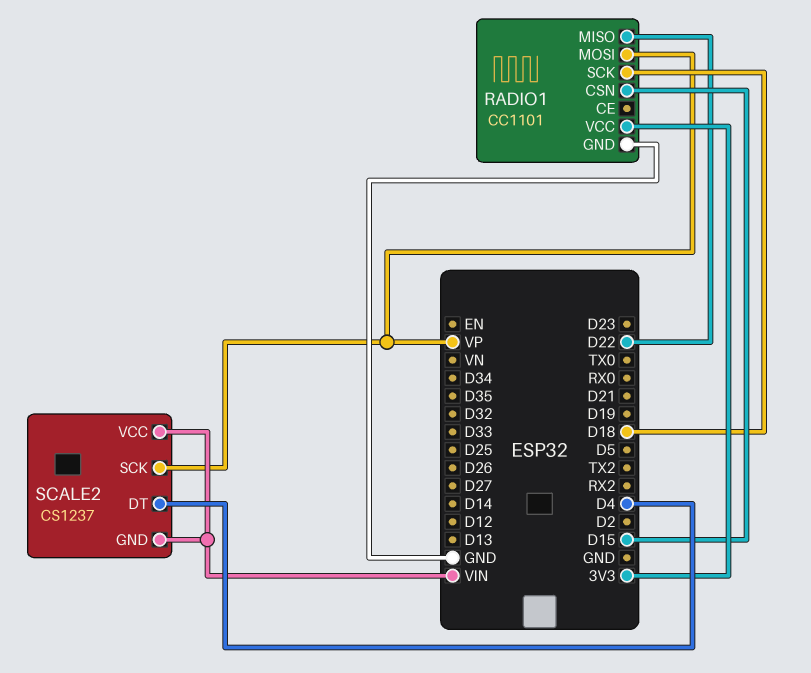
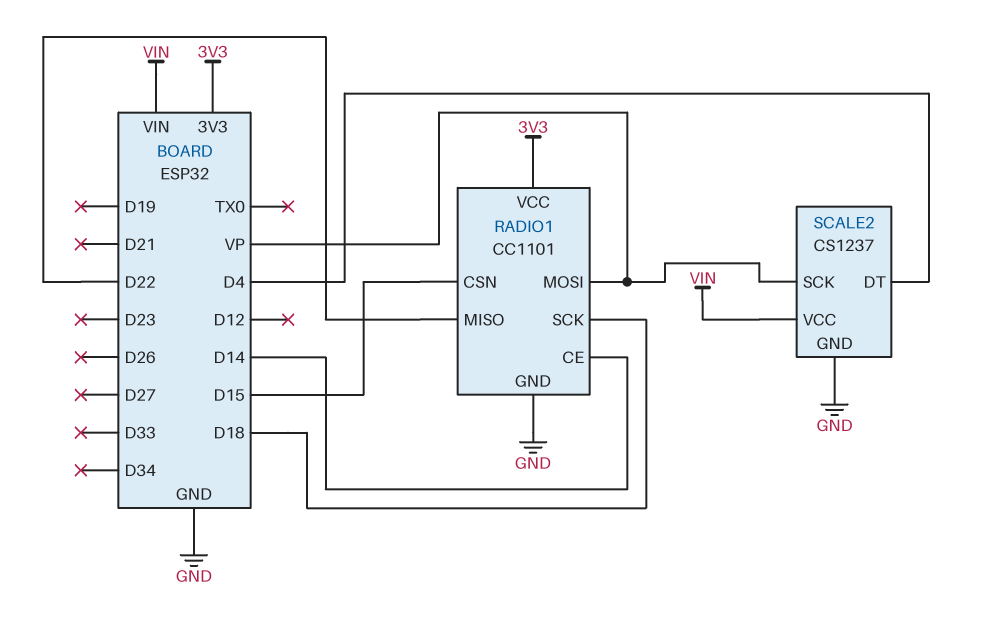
RADIO1 pin CE: none -> D14
SCALE2 pin GND: VIN -> GND

